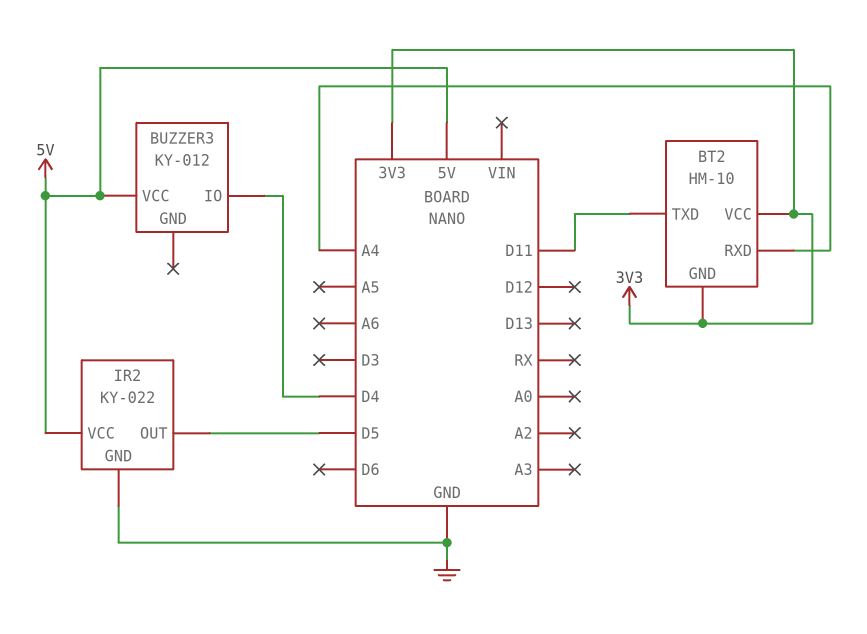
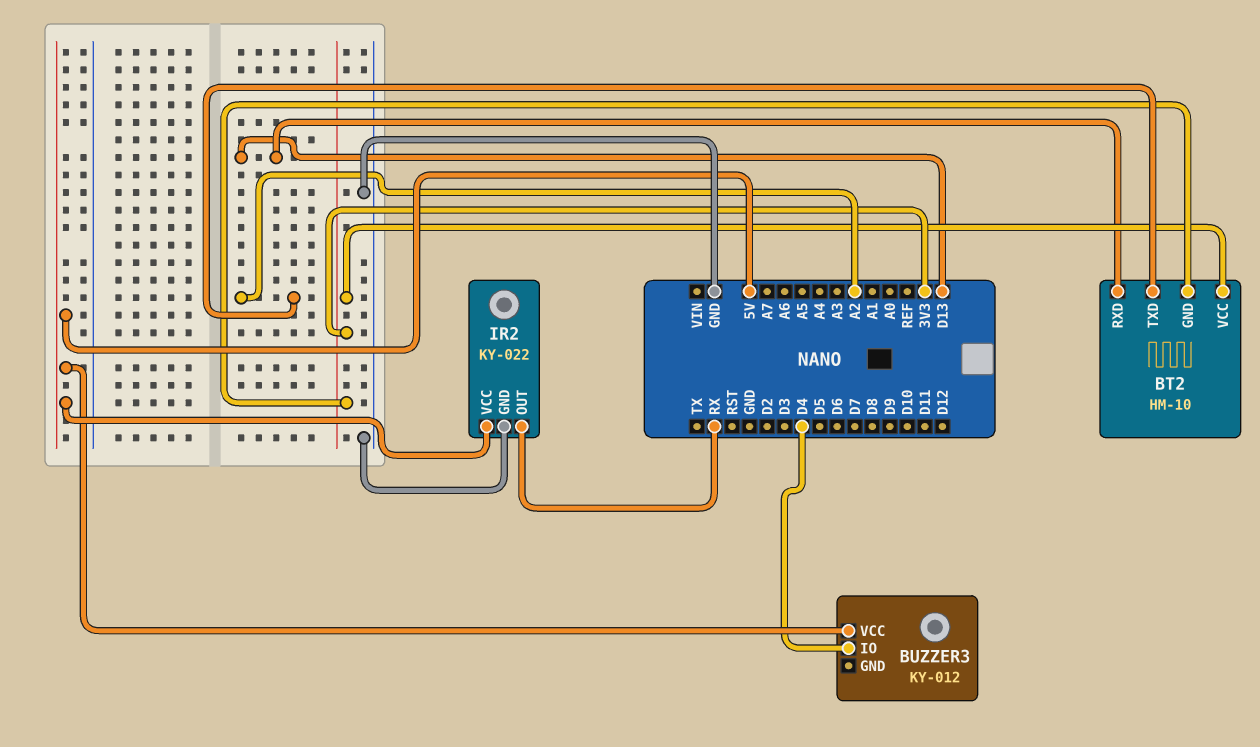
BT2 pin RXD: A4 -> D13
BT2 pin TXD: D11 -> A2
IR2 pin OUT: D5 -> RX

